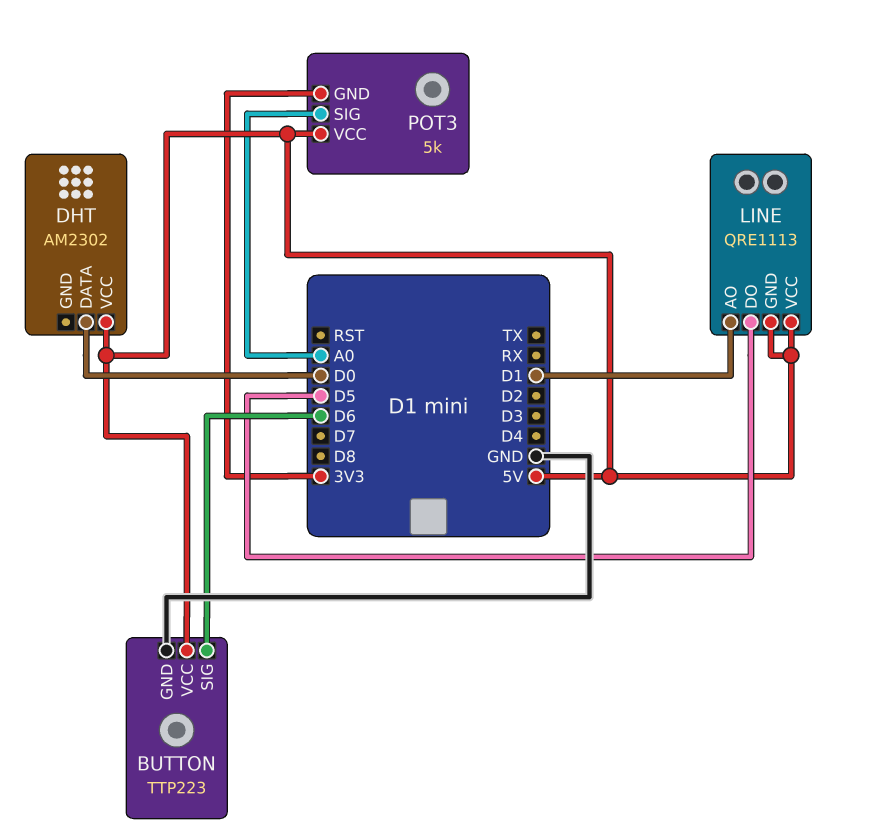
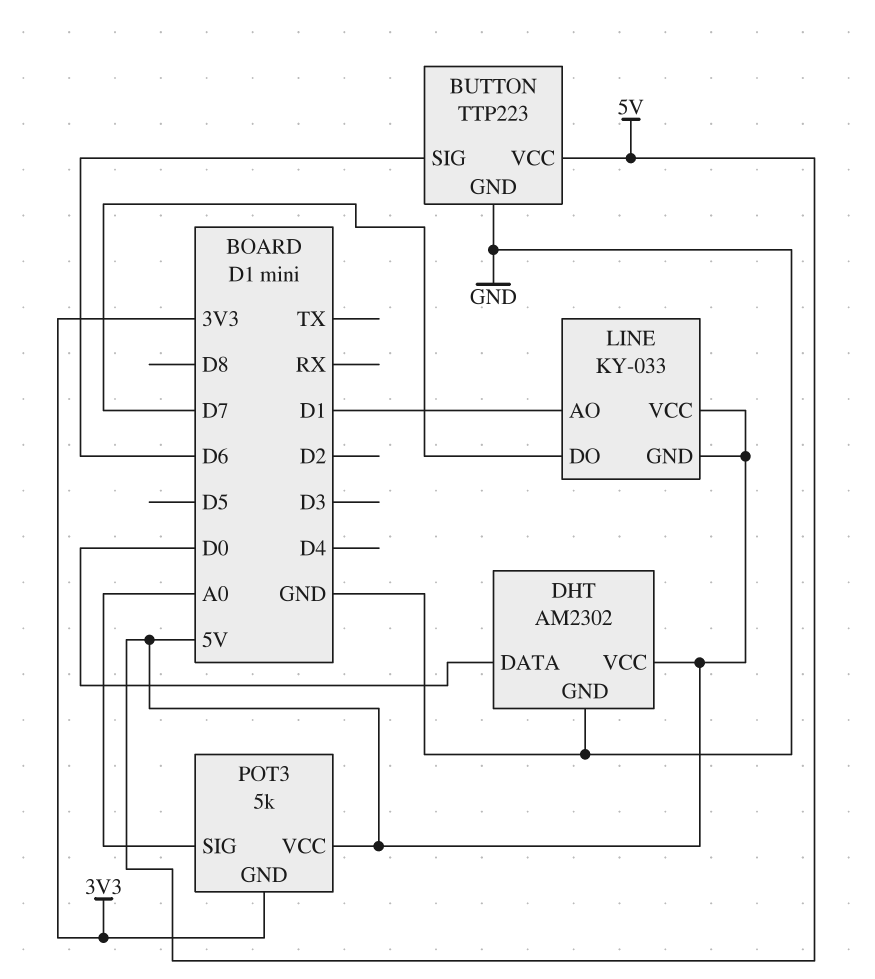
DHT pin GND: none -> GND
LINE: QRE1113 -> KY-033
LINE pin DO: D5 -> D7

